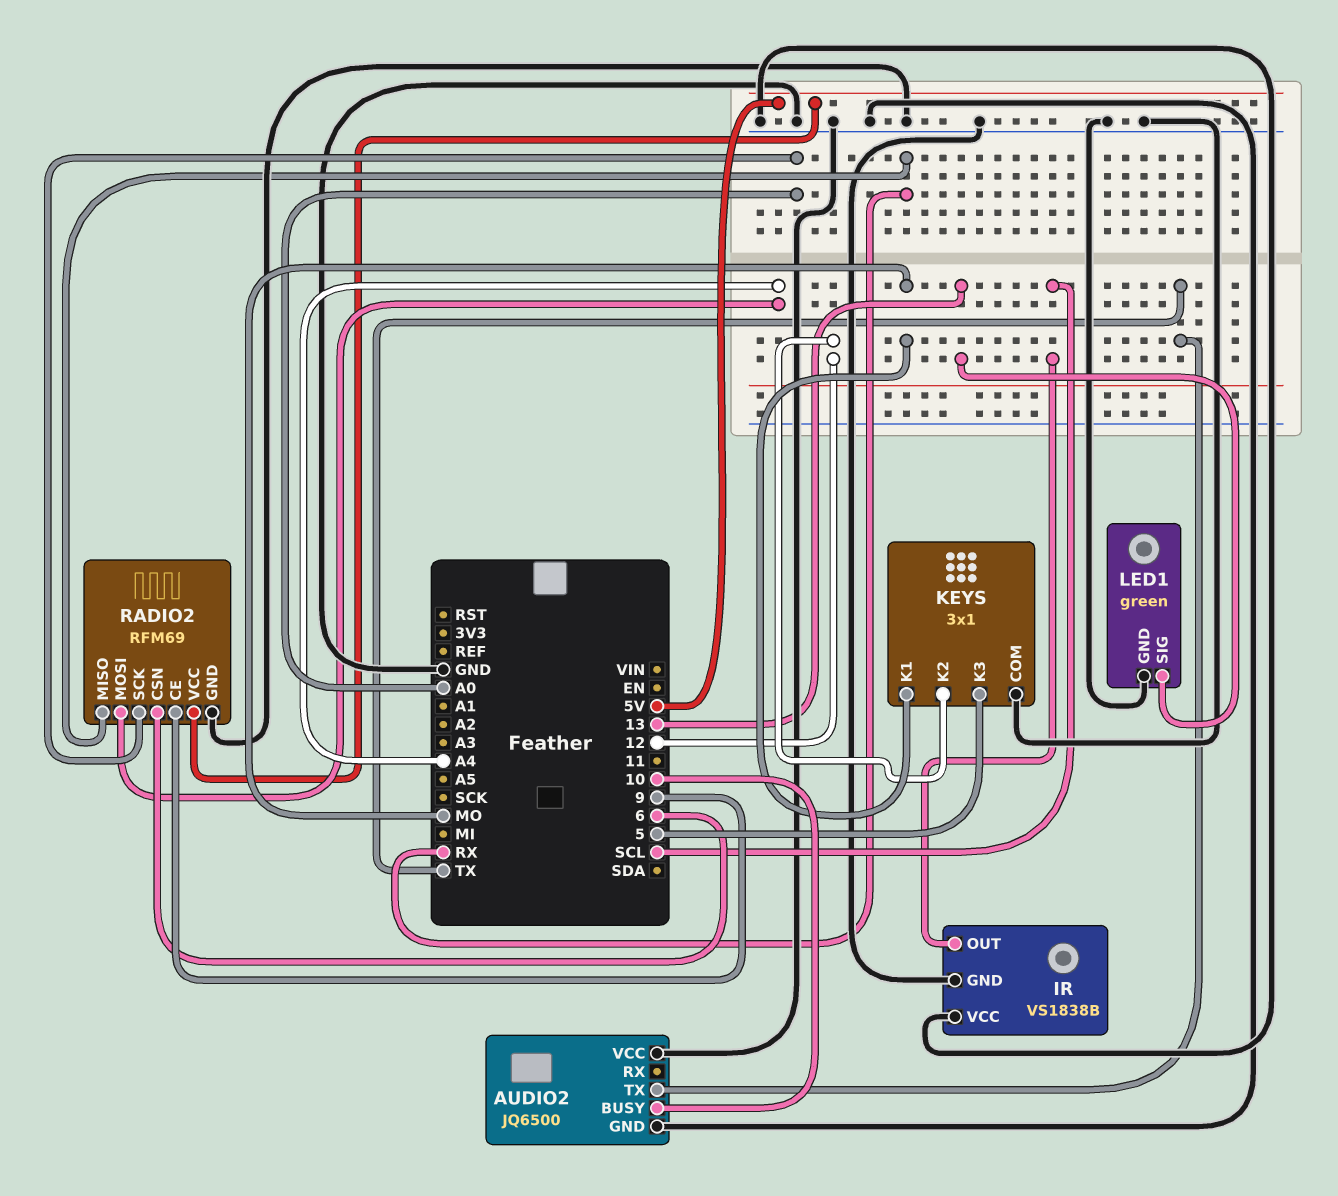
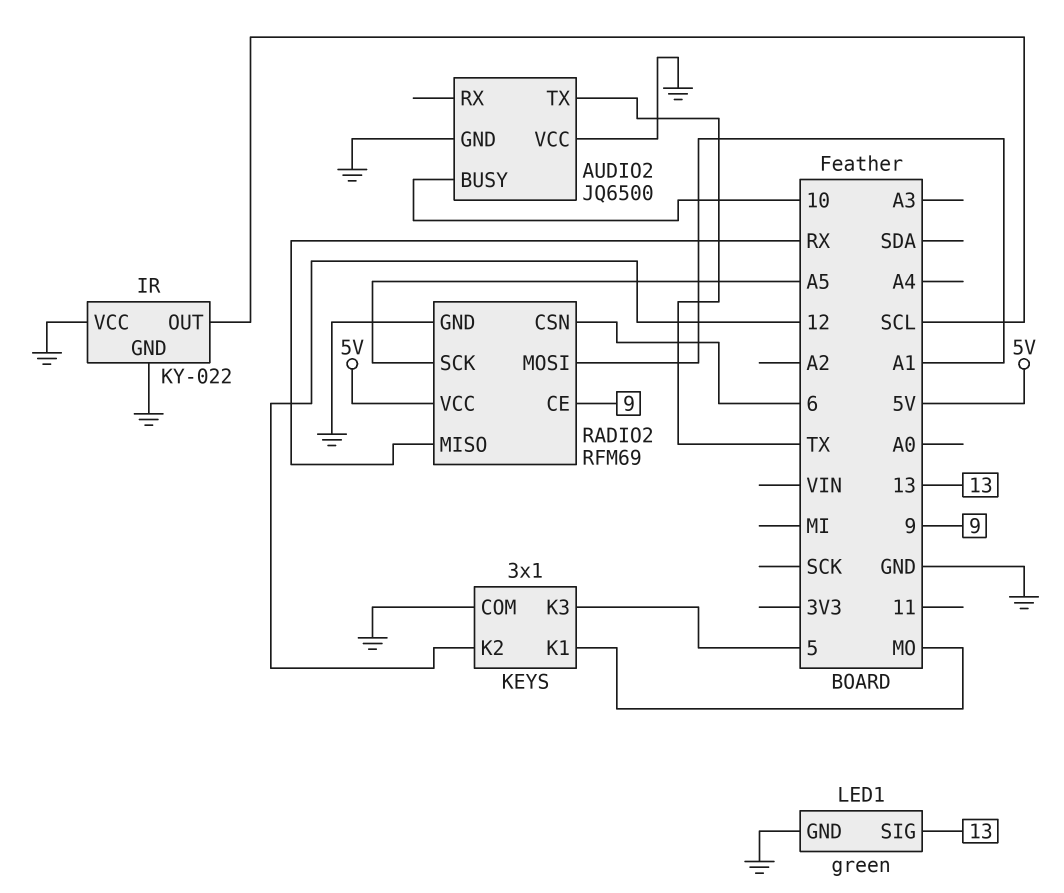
IR: VS1838B -> KY-022
RADIO2 pin MOSI: A4 -> A1
RADIO2 pin SCK: A0 -> A5

